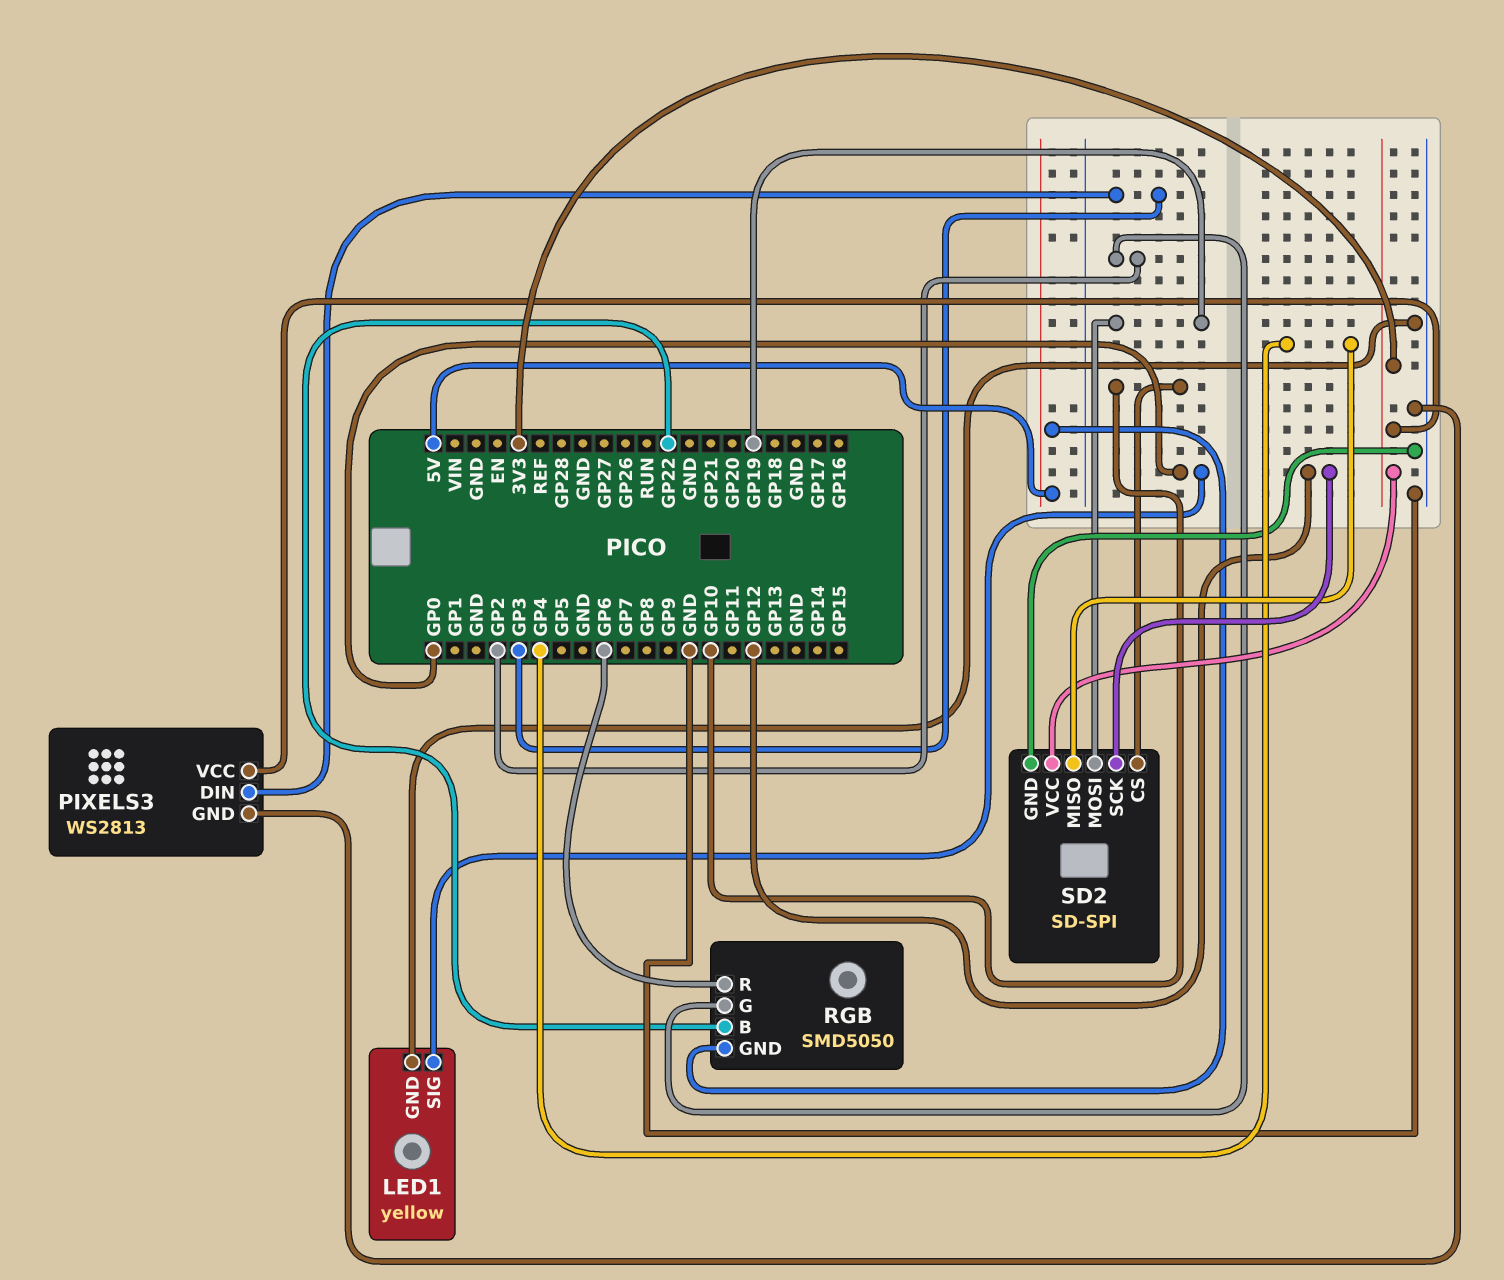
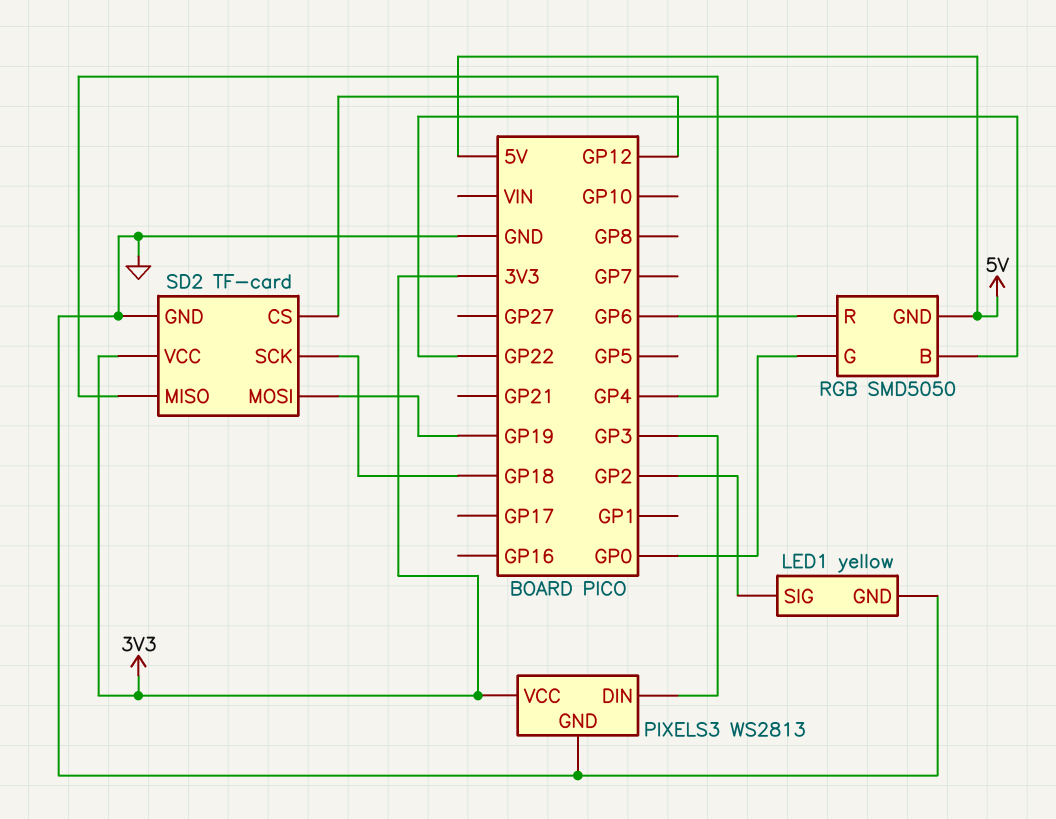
LED1 pin SIG: GP0 -> GP2
RGB pin G: GP2 -> GP0
SD2: SD-SPI -> TF-card
SD2 pin CS: GP10 -> GP12
SD2 pin SCK: GP12 -> GP18

